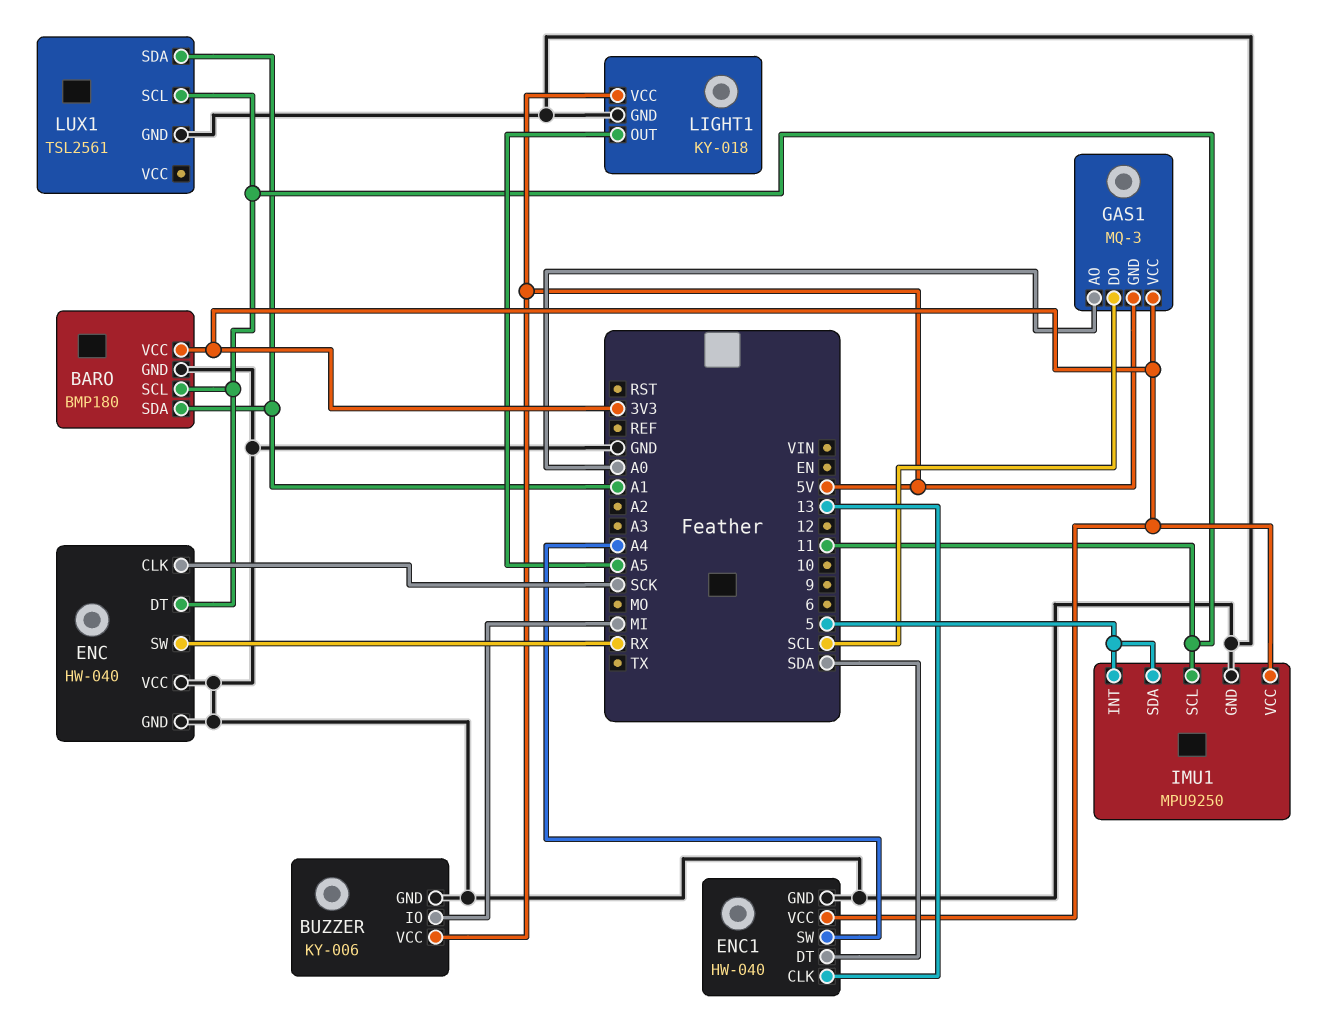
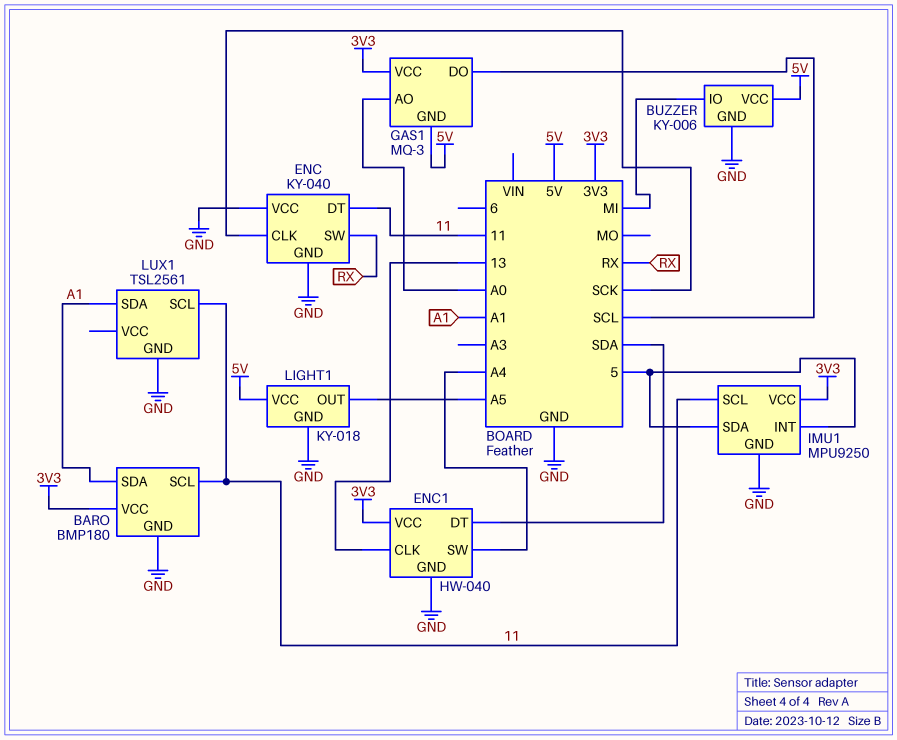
ENC: HW-040 -> KY-040

